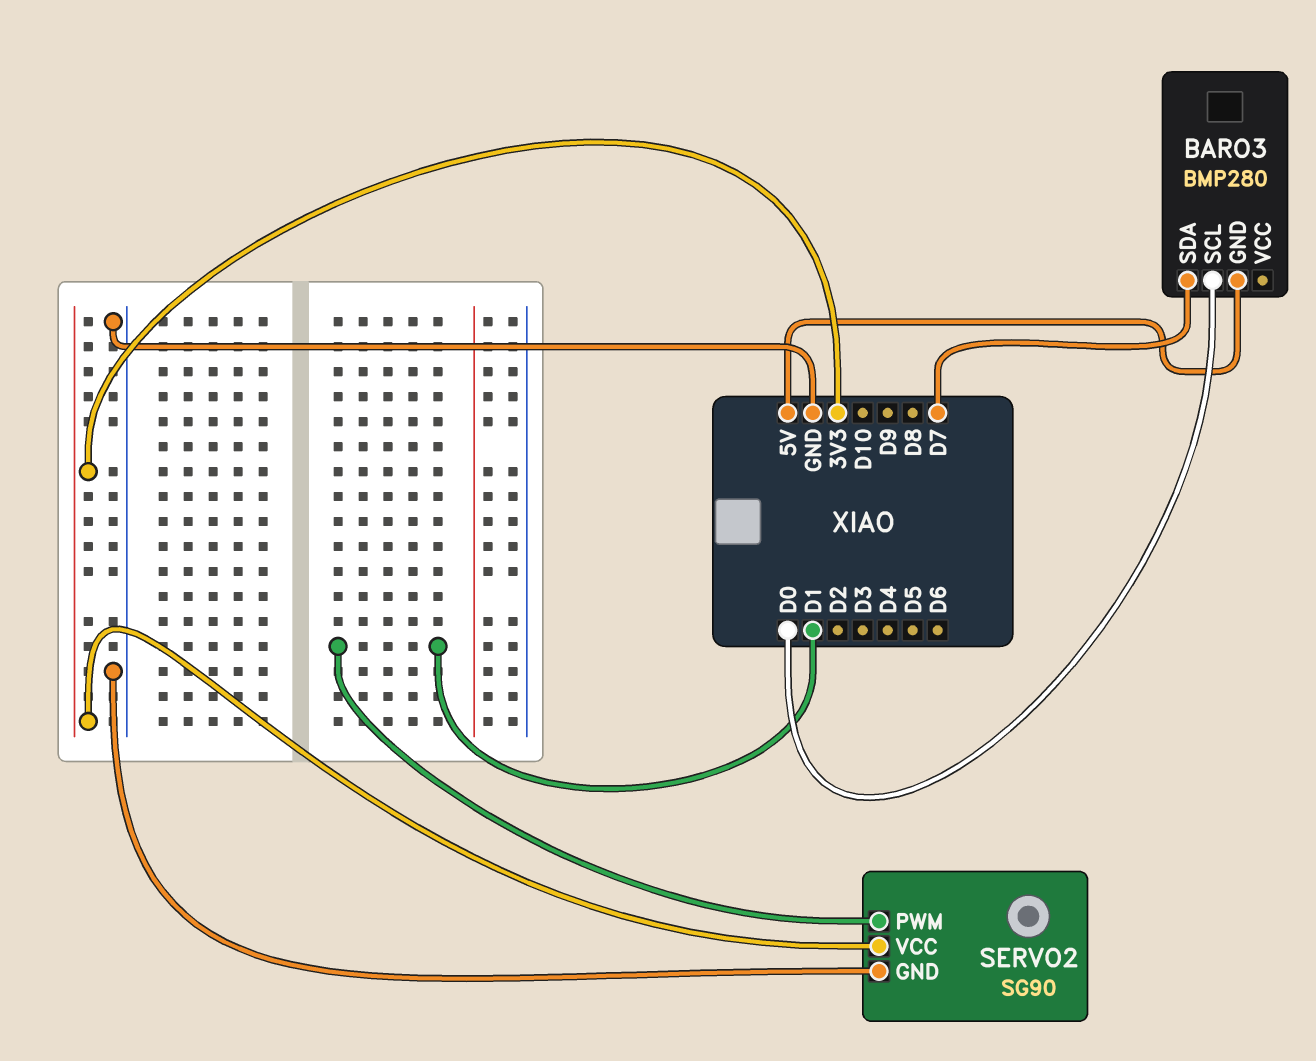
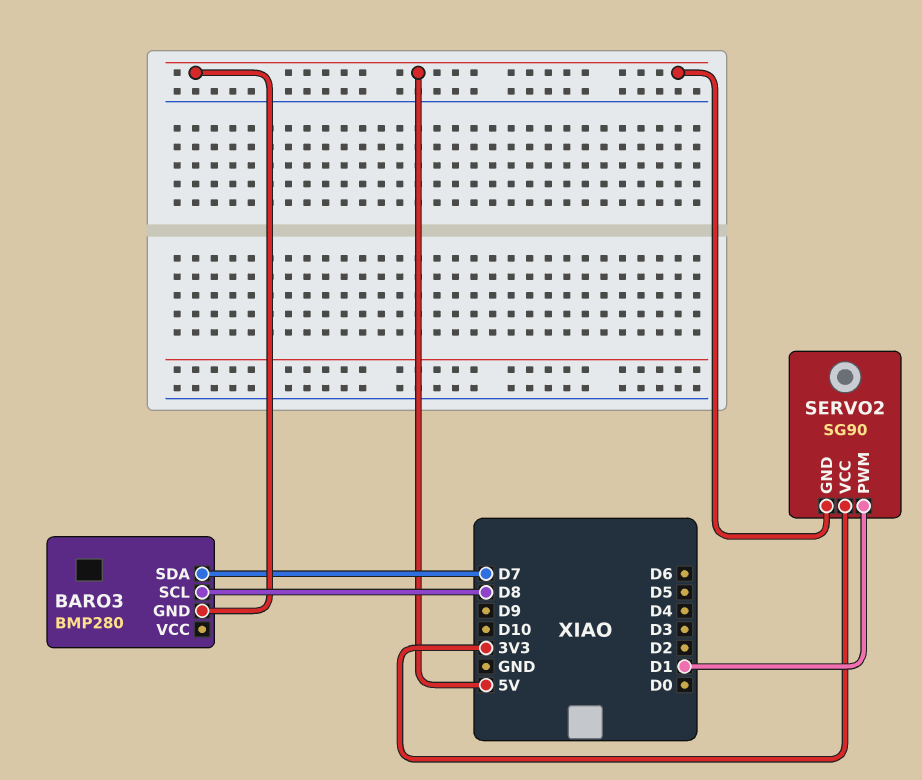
BARO3 pin SCL: D0 -> D8
SERVO2 pin GND: GND -> 5V

